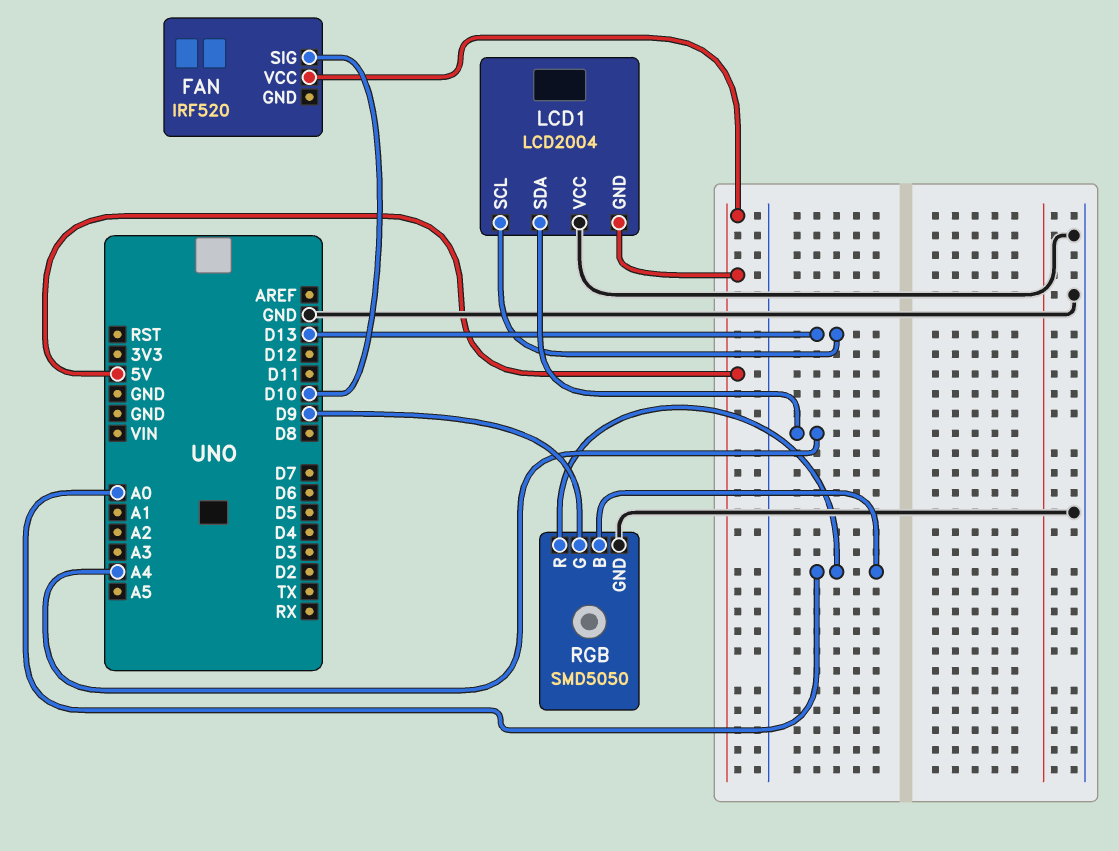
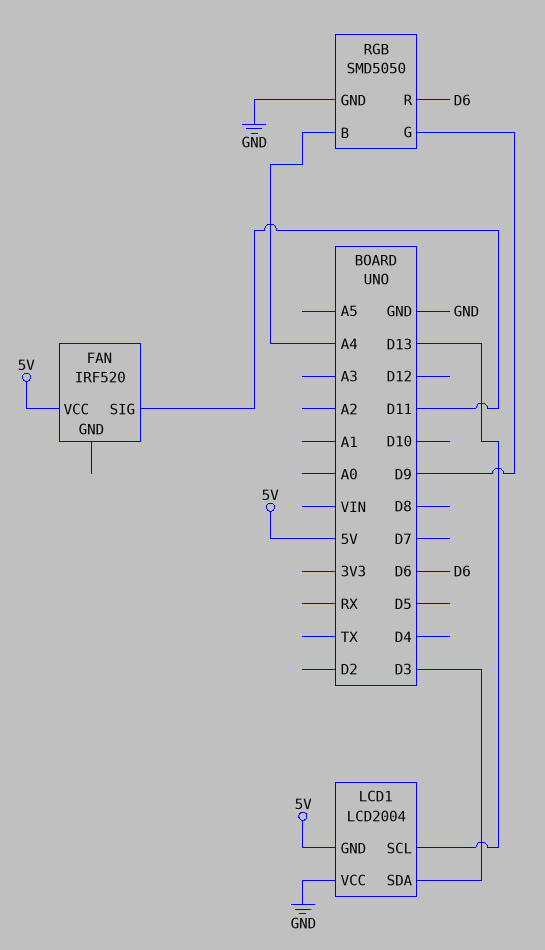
FAN pin SIG: D10 -> D11
LCD1 pin SDA: A4 -> D3
RGB pin B: A0 -> A4
RGB pin R: A0 -> D6

